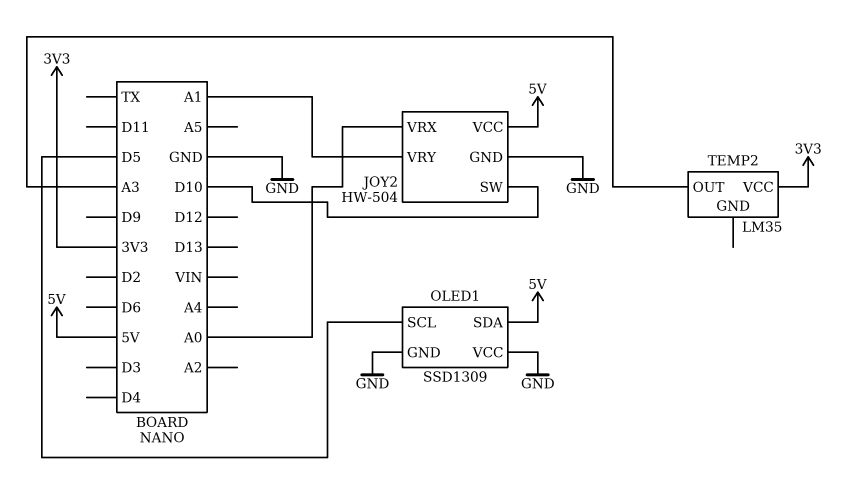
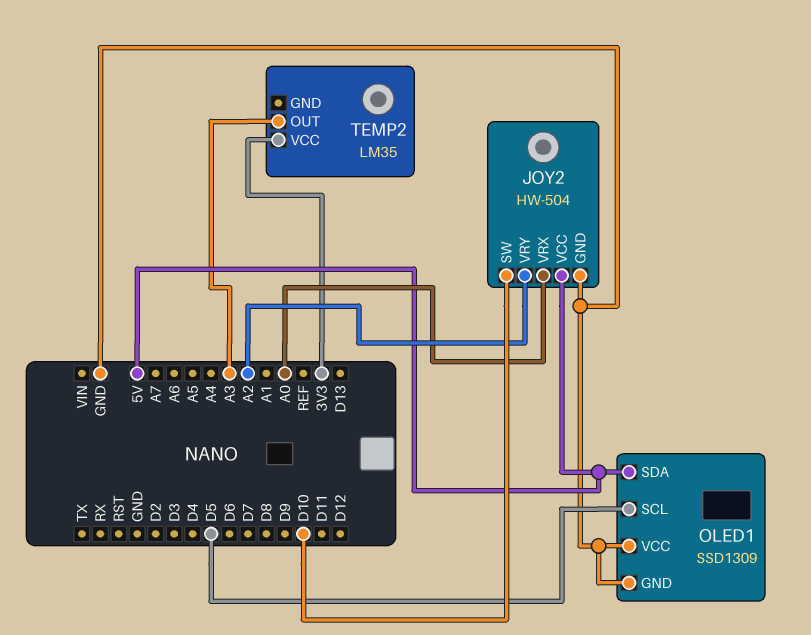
JOY2 pin VRY: A1 -> A2

